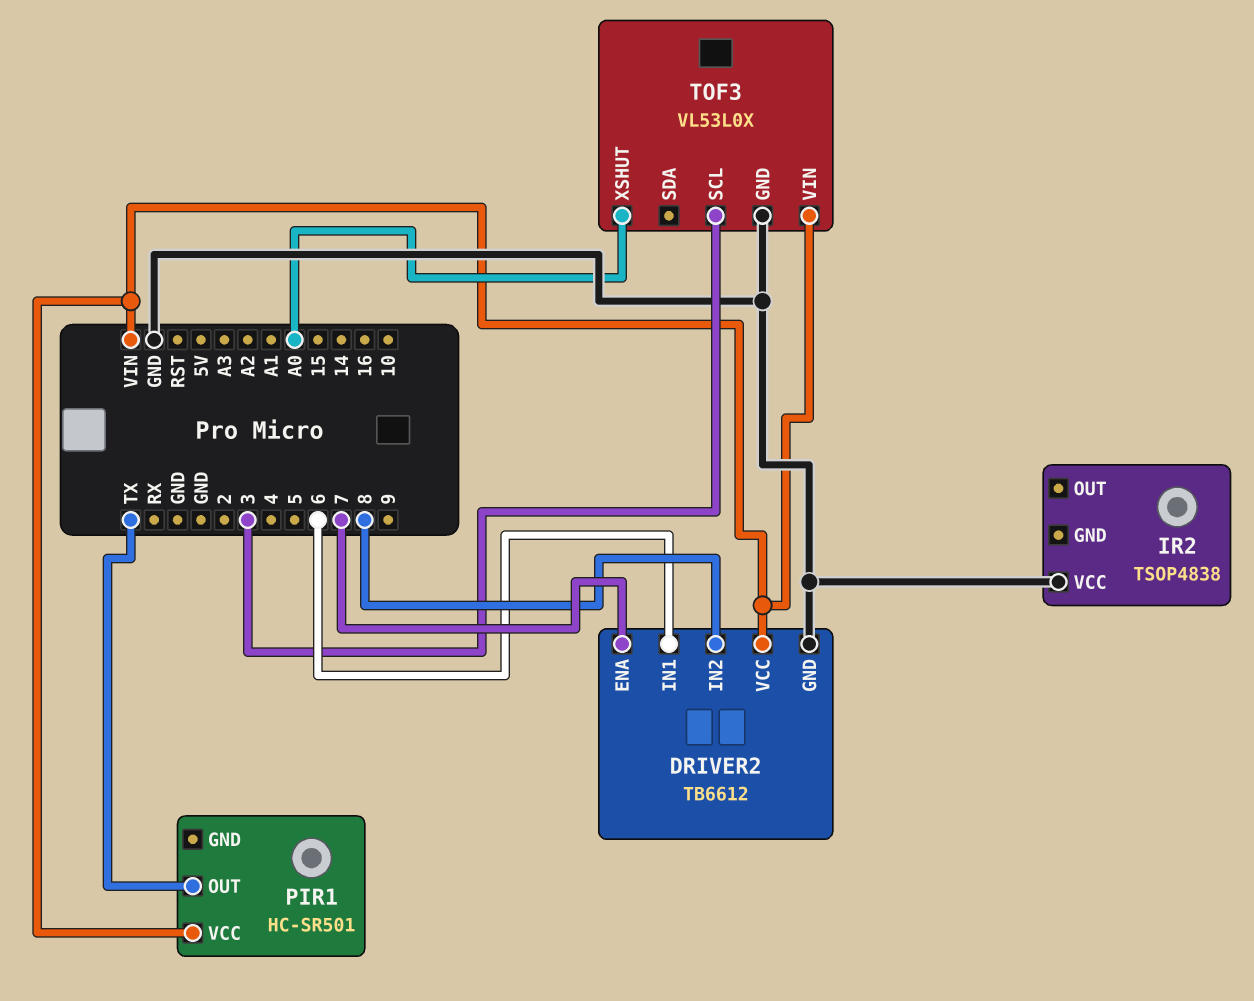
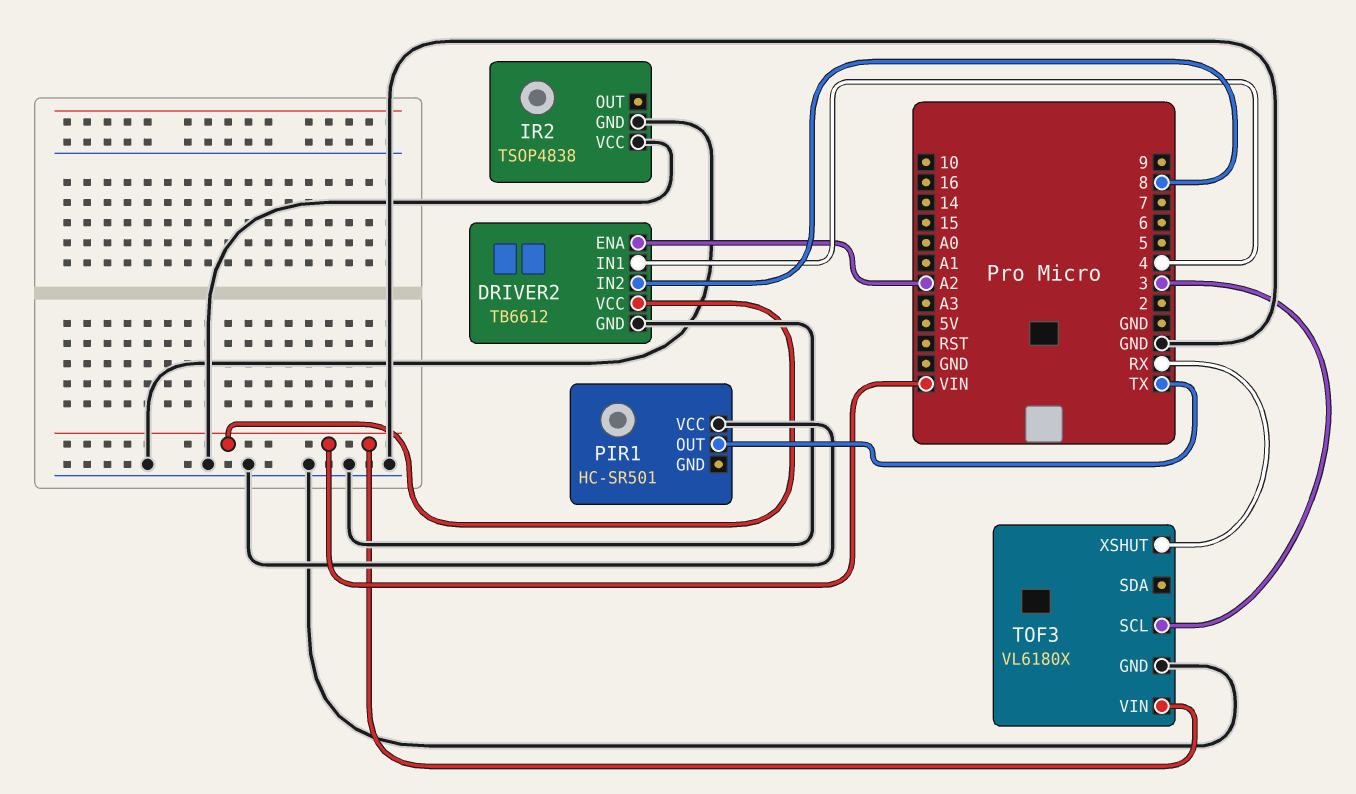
DRIVER2 pin ENA: 7 -> A2
DRIVER2 pin IN1: 6 -> 4
IR2 pin GND: none -> GND
PIR1 pin VCC: VIN -> GND
TOF3: VL53L0X -> VL6180X
TOF3 pin XSHUT: A0 -> RX

